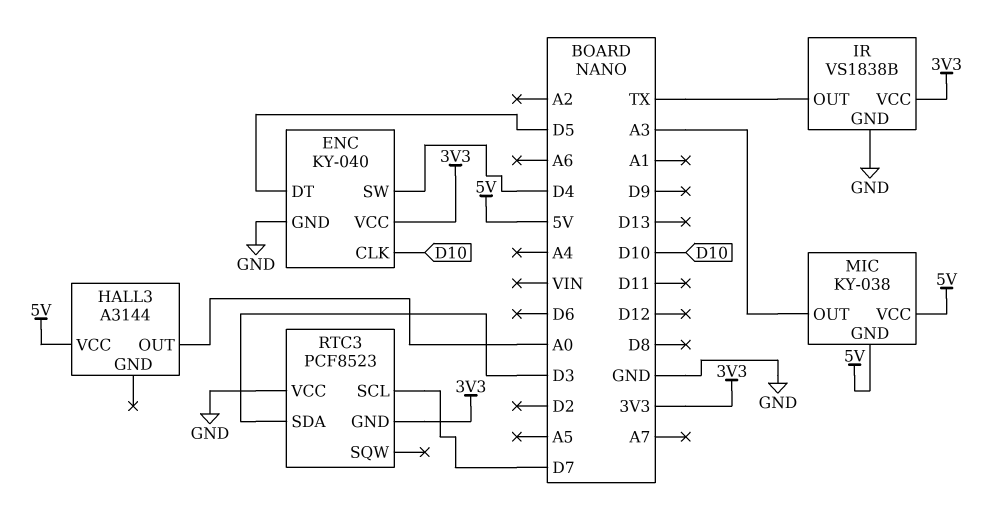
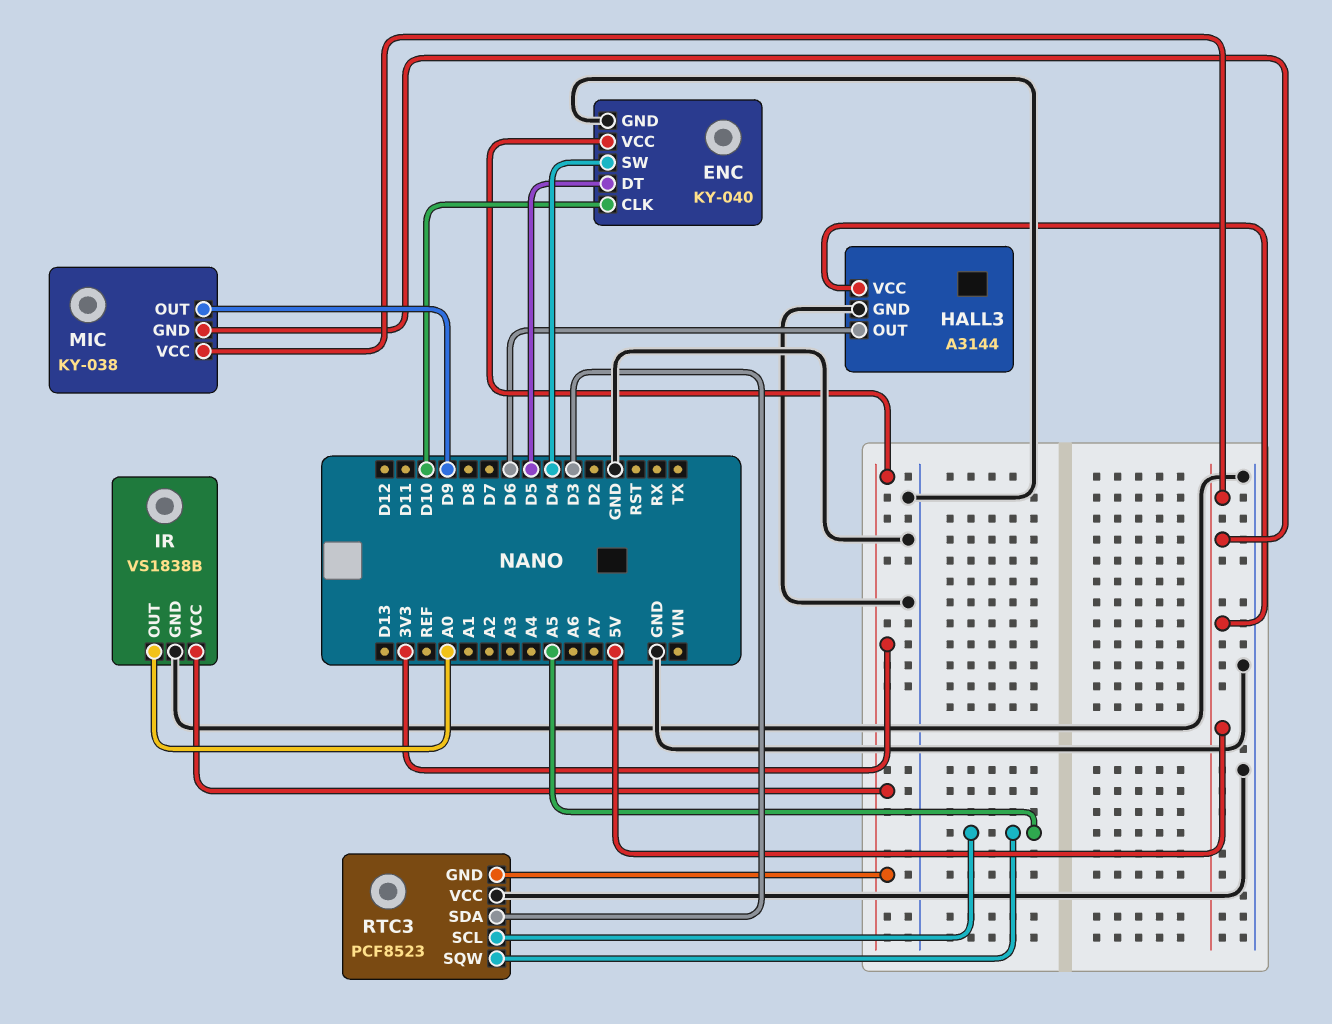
HALL3 pin GND: none -> GND
HALL3 pin OUT: A0 -> D6
IR pin OUT: TX -> A0
MIC pin OUT: A3 -> D9
RTC3 pin SCL: D7 -> A5
RTC3 pin SQW: none -> A5

